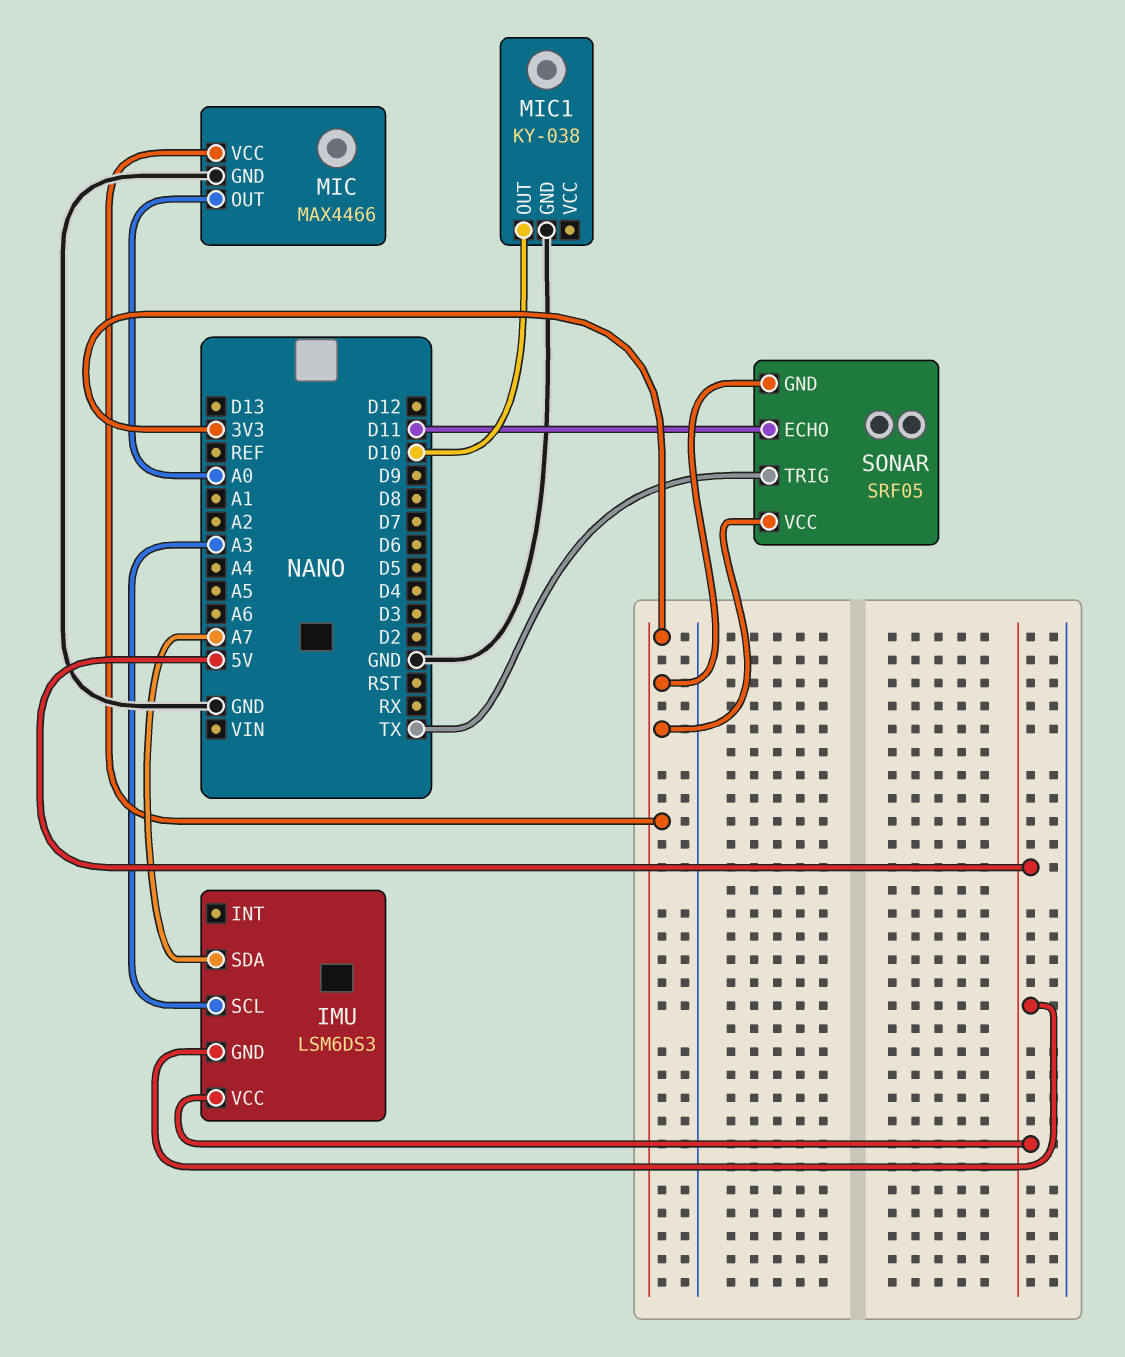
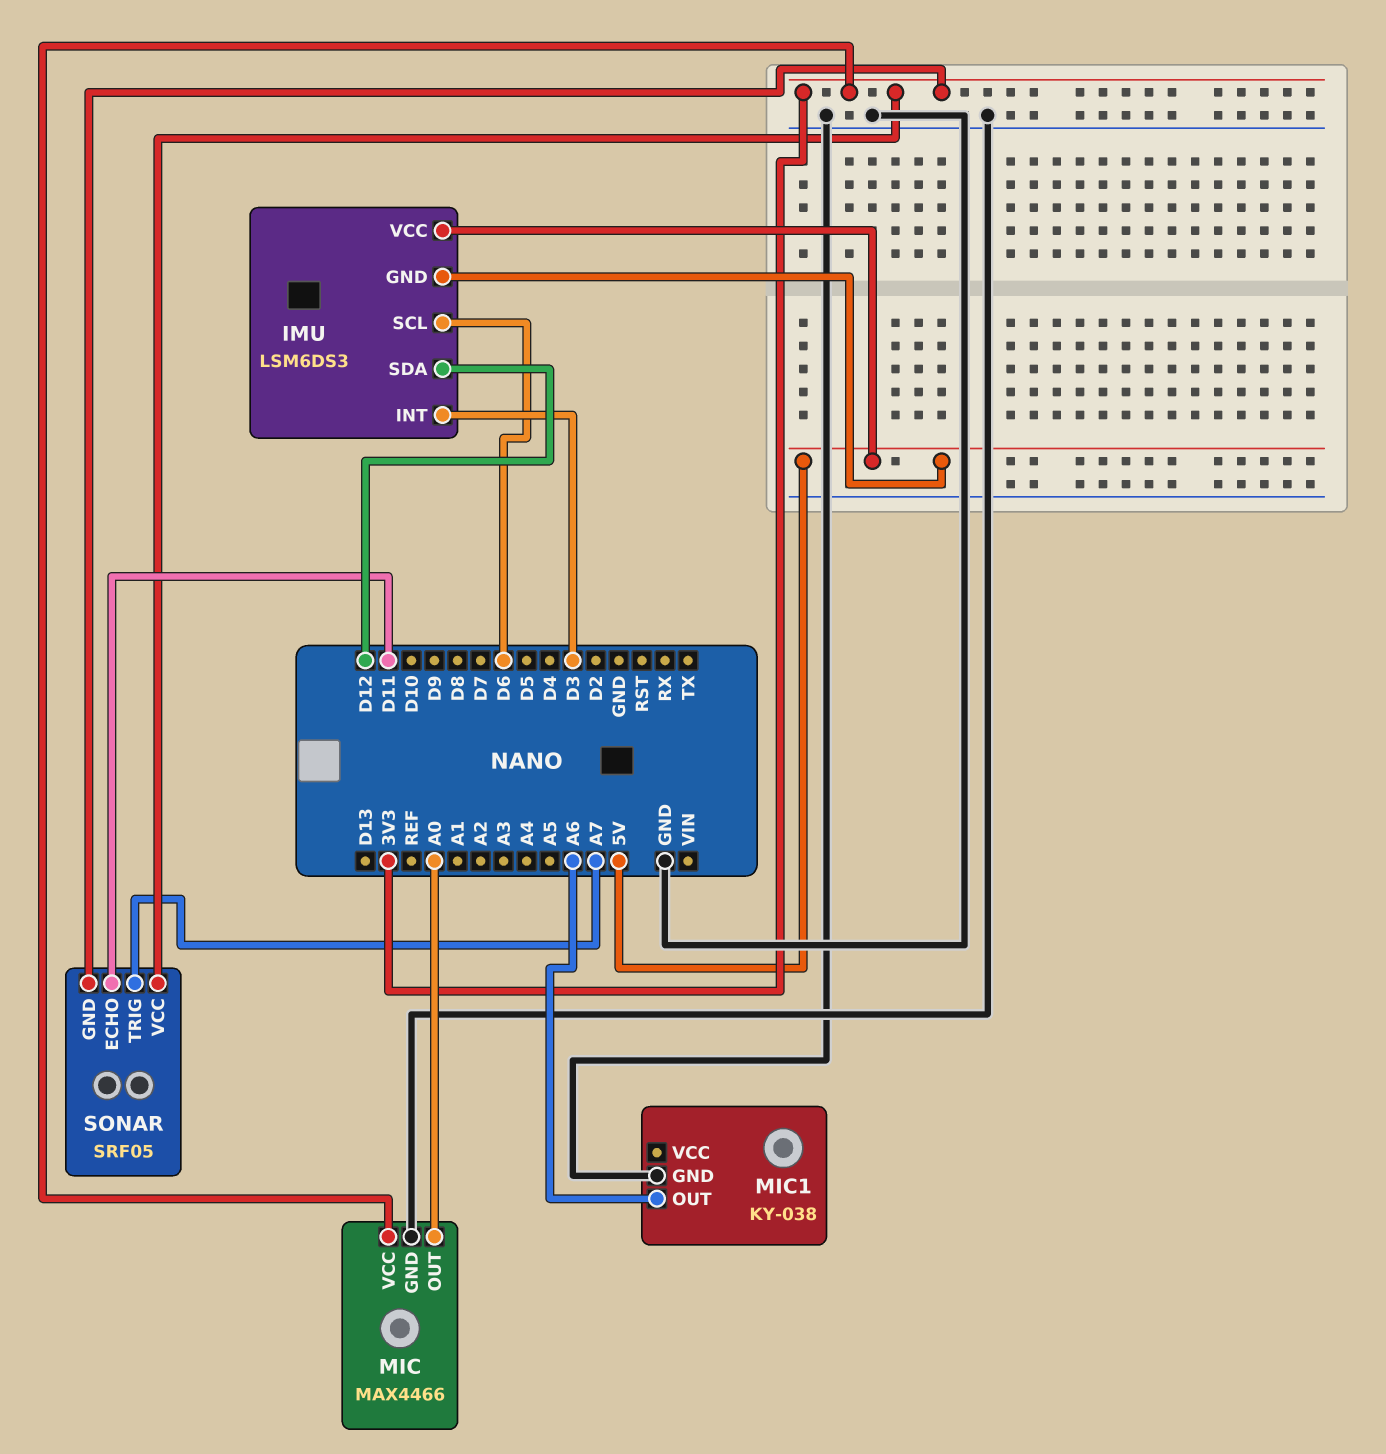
IMU pin INT: none -> D3
IMU pin SCL: A3 -> D6
IMU pin SDA: A7 -> D12
MIC1 pin OUT: D10 -> A6
SONAR pin TRIG: TX -> A7

